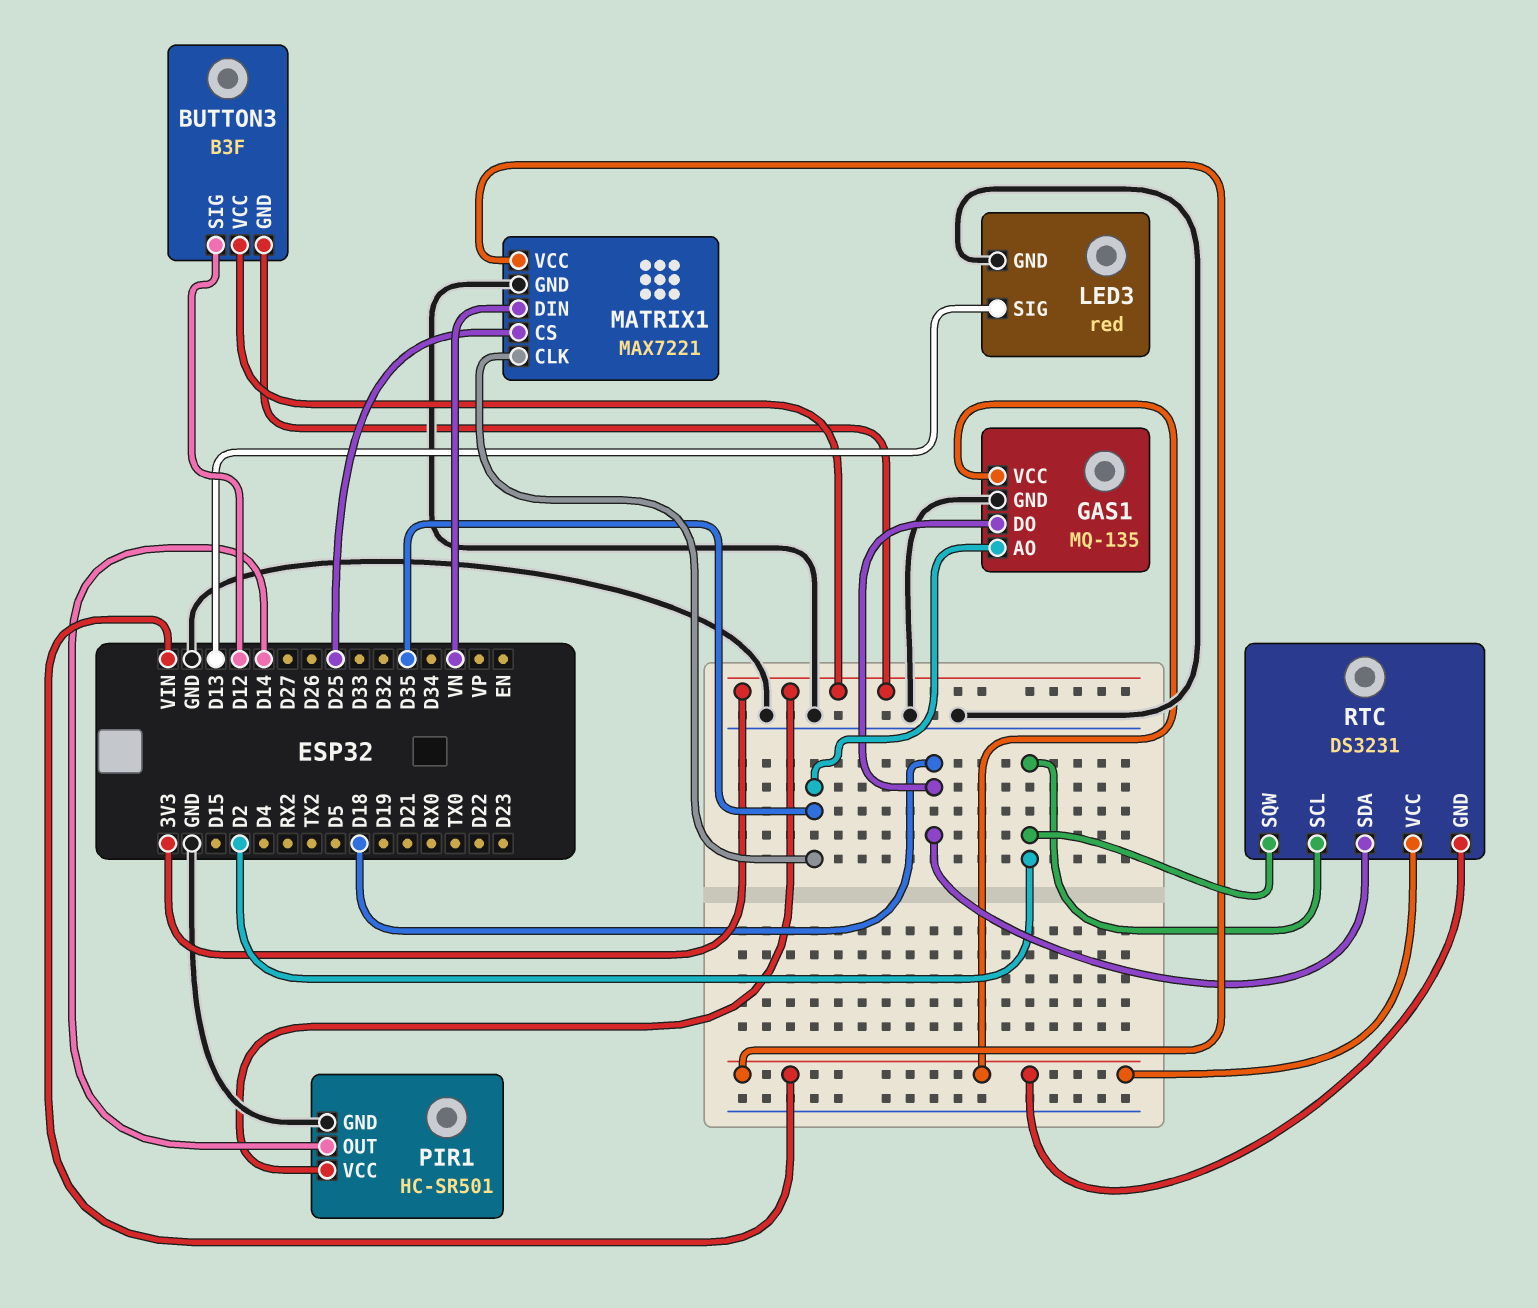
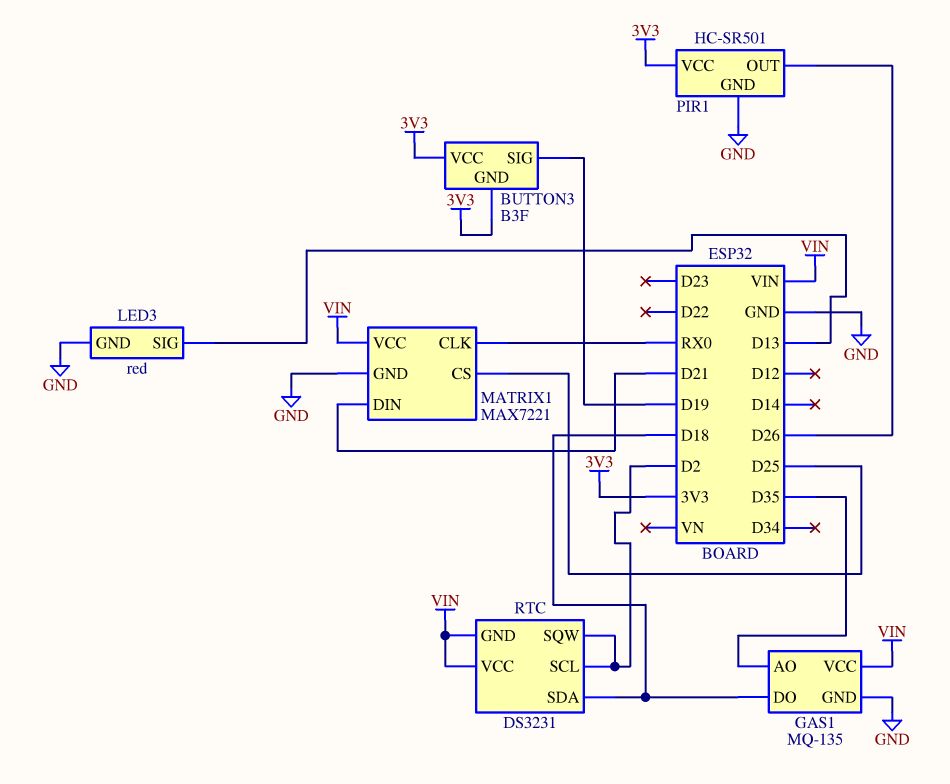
BUTTON3 pin SIG: D12 -> D19
MATRIX1 pin CLK: D35 -> RX0
MATRIX1 pin DIN: VN -> D21
PIR1 pin OUT: D14 -> D26

